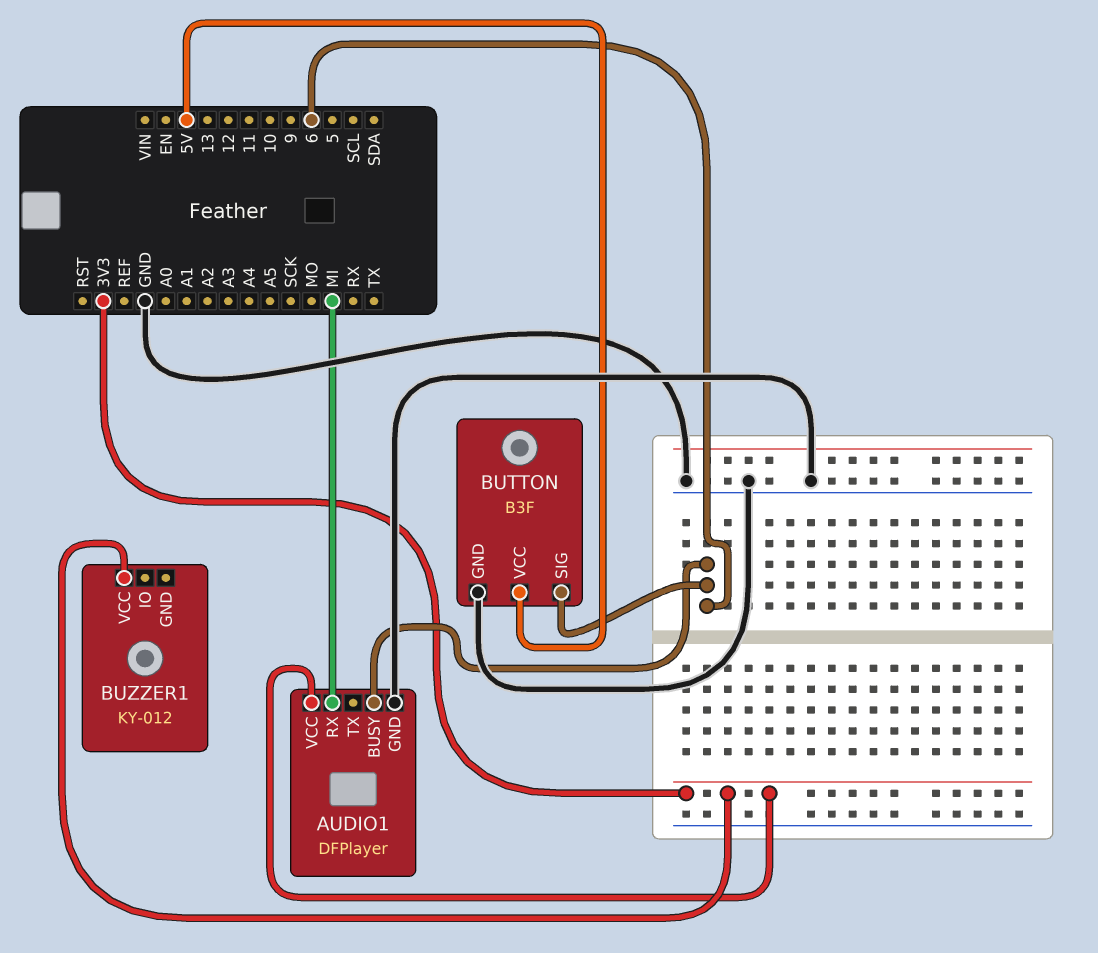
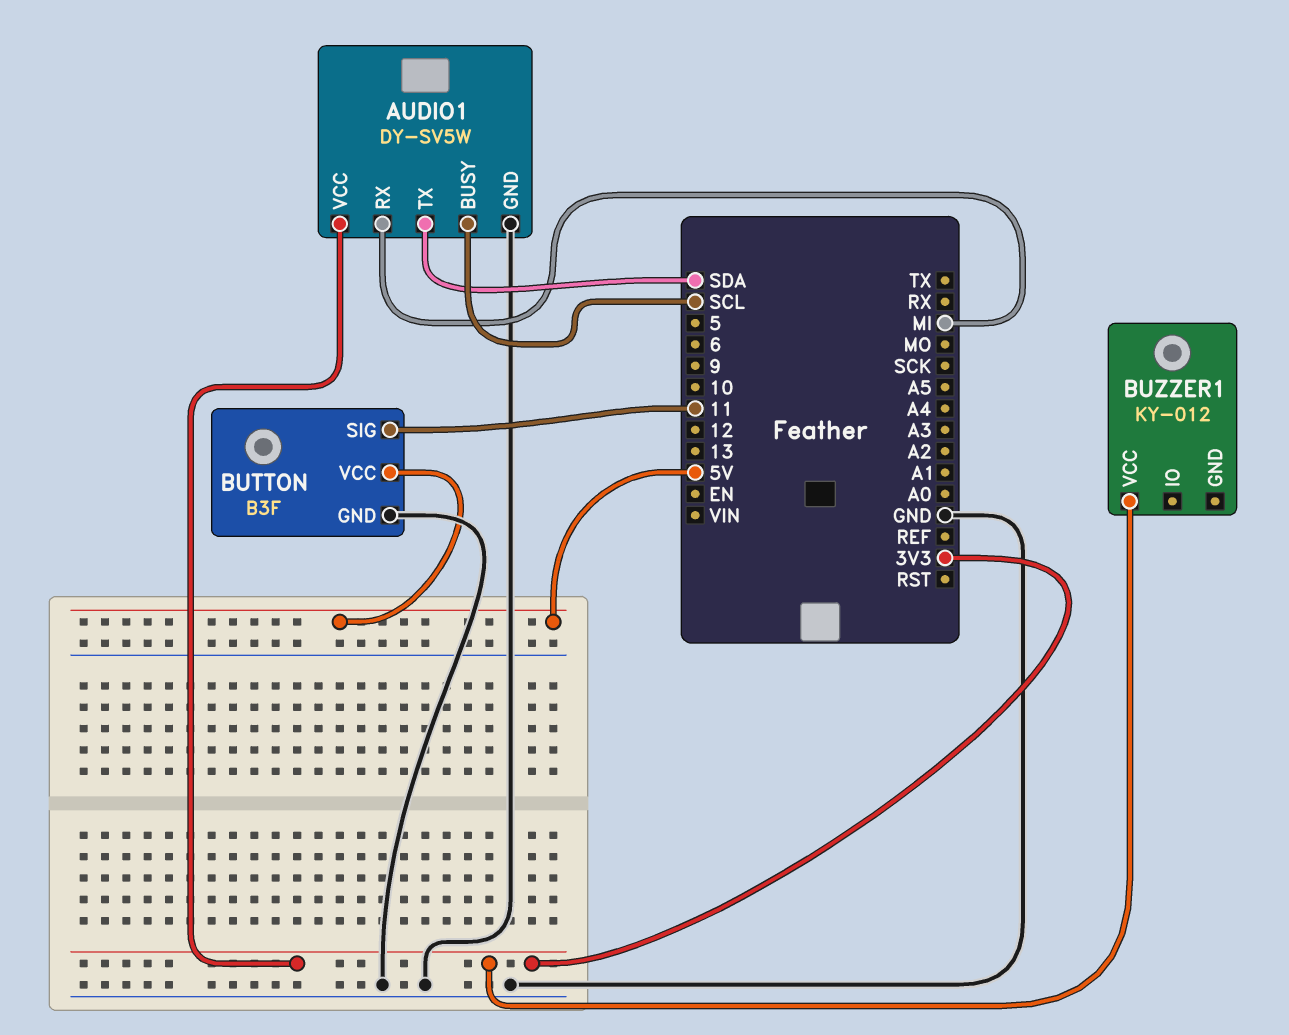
AUDIO1: DFPlayer -> DY-SV5W
AUDIO1 pin BUSY: 6 -> SCL
AUDIO1 pin TX: none -> SDA
BUTTON pin SIG: 6 -> 11

